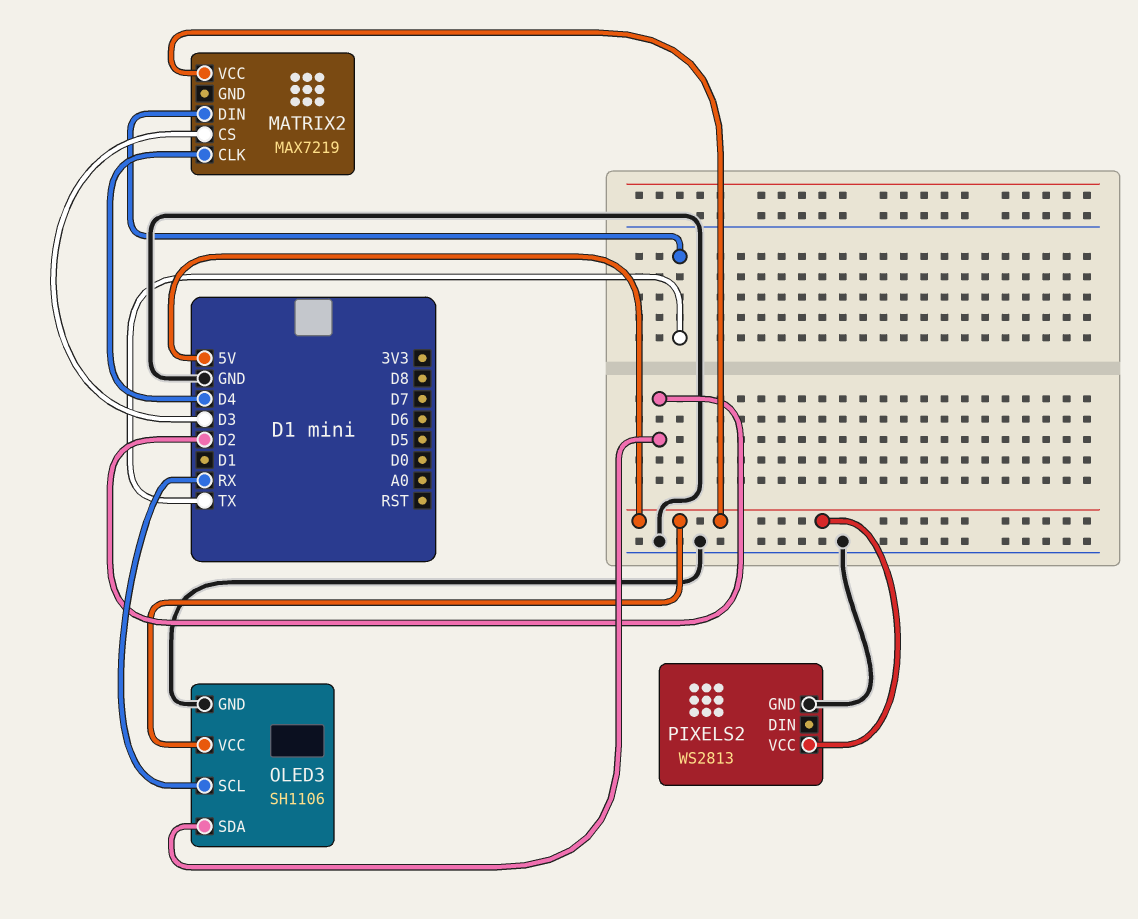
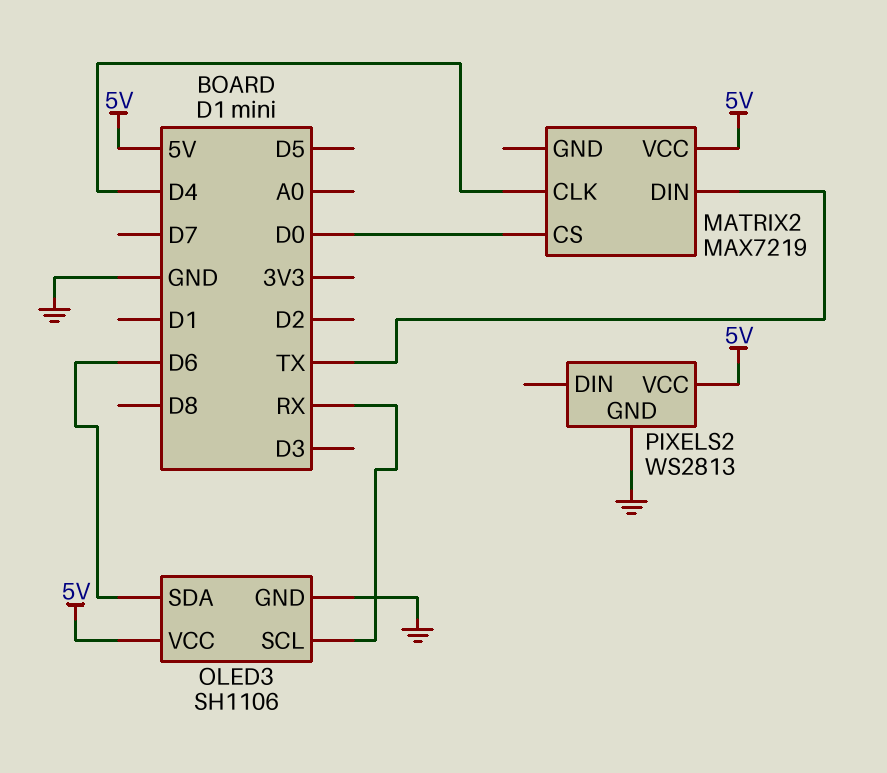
MATRIX2 pin CS: D3 -> D0
OLED3 pin SDA: D2 -> D6

